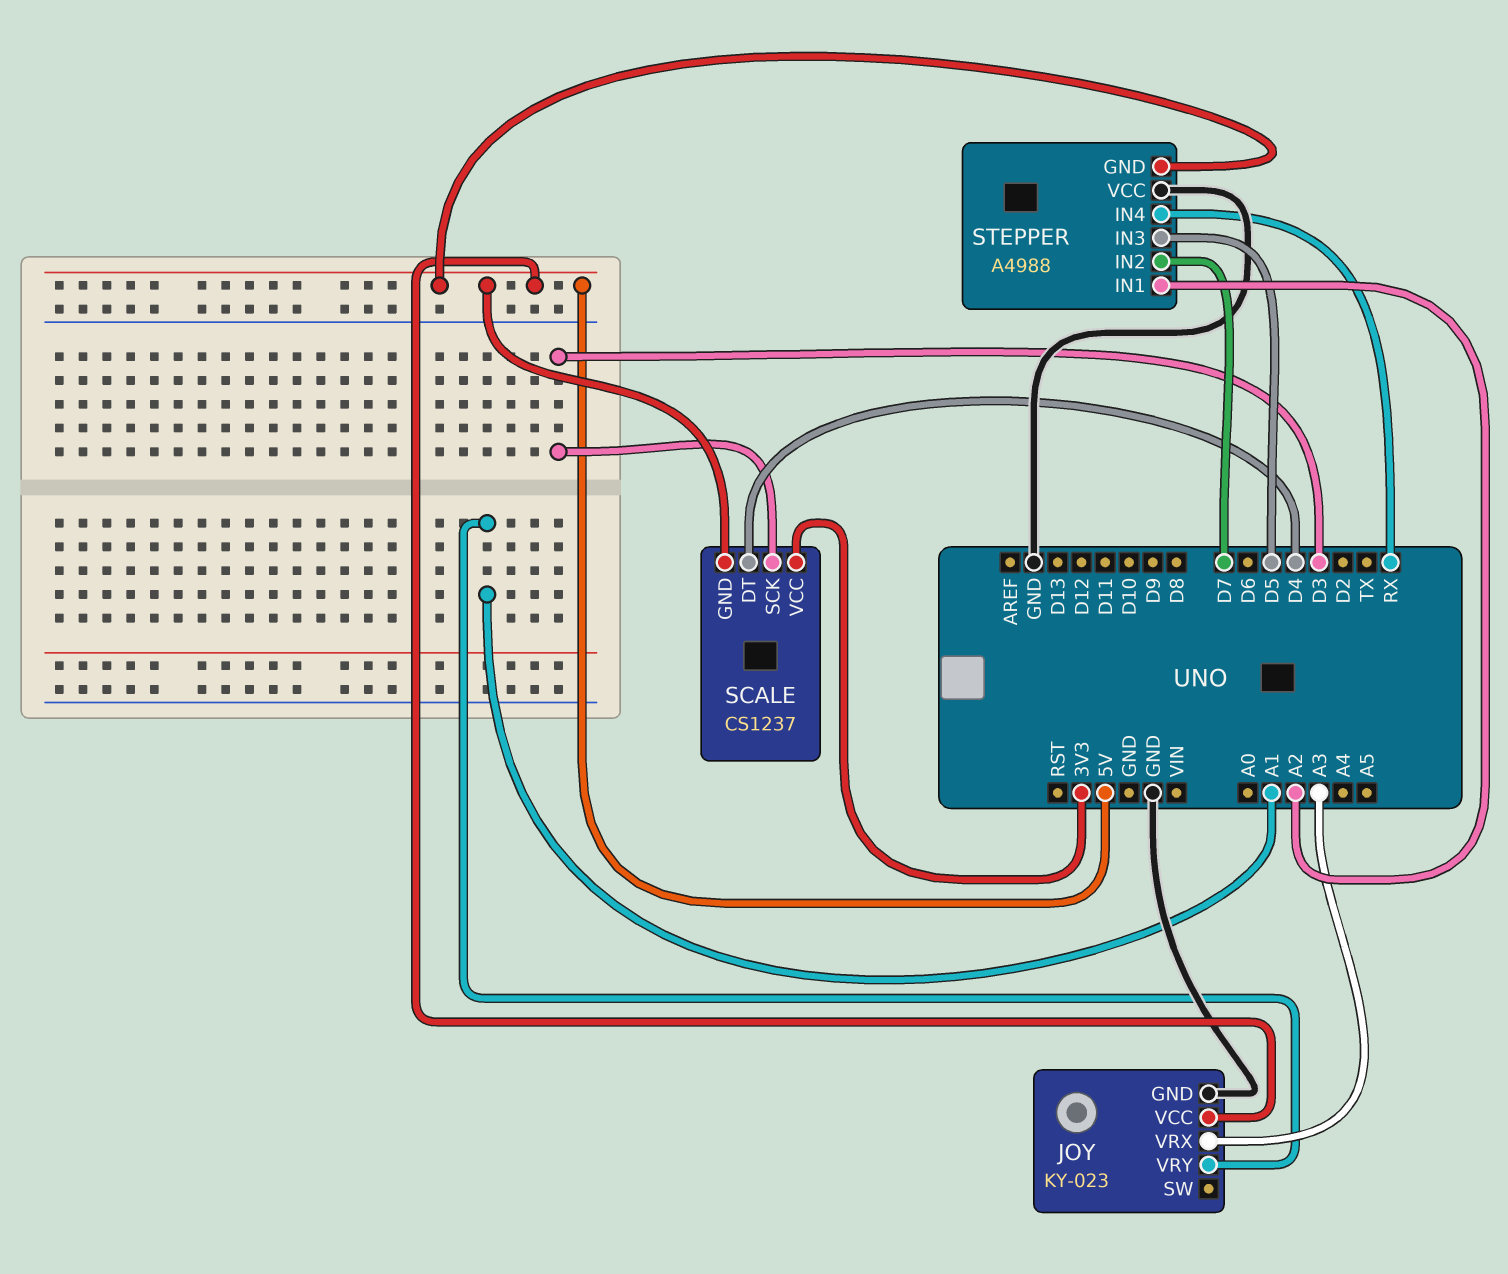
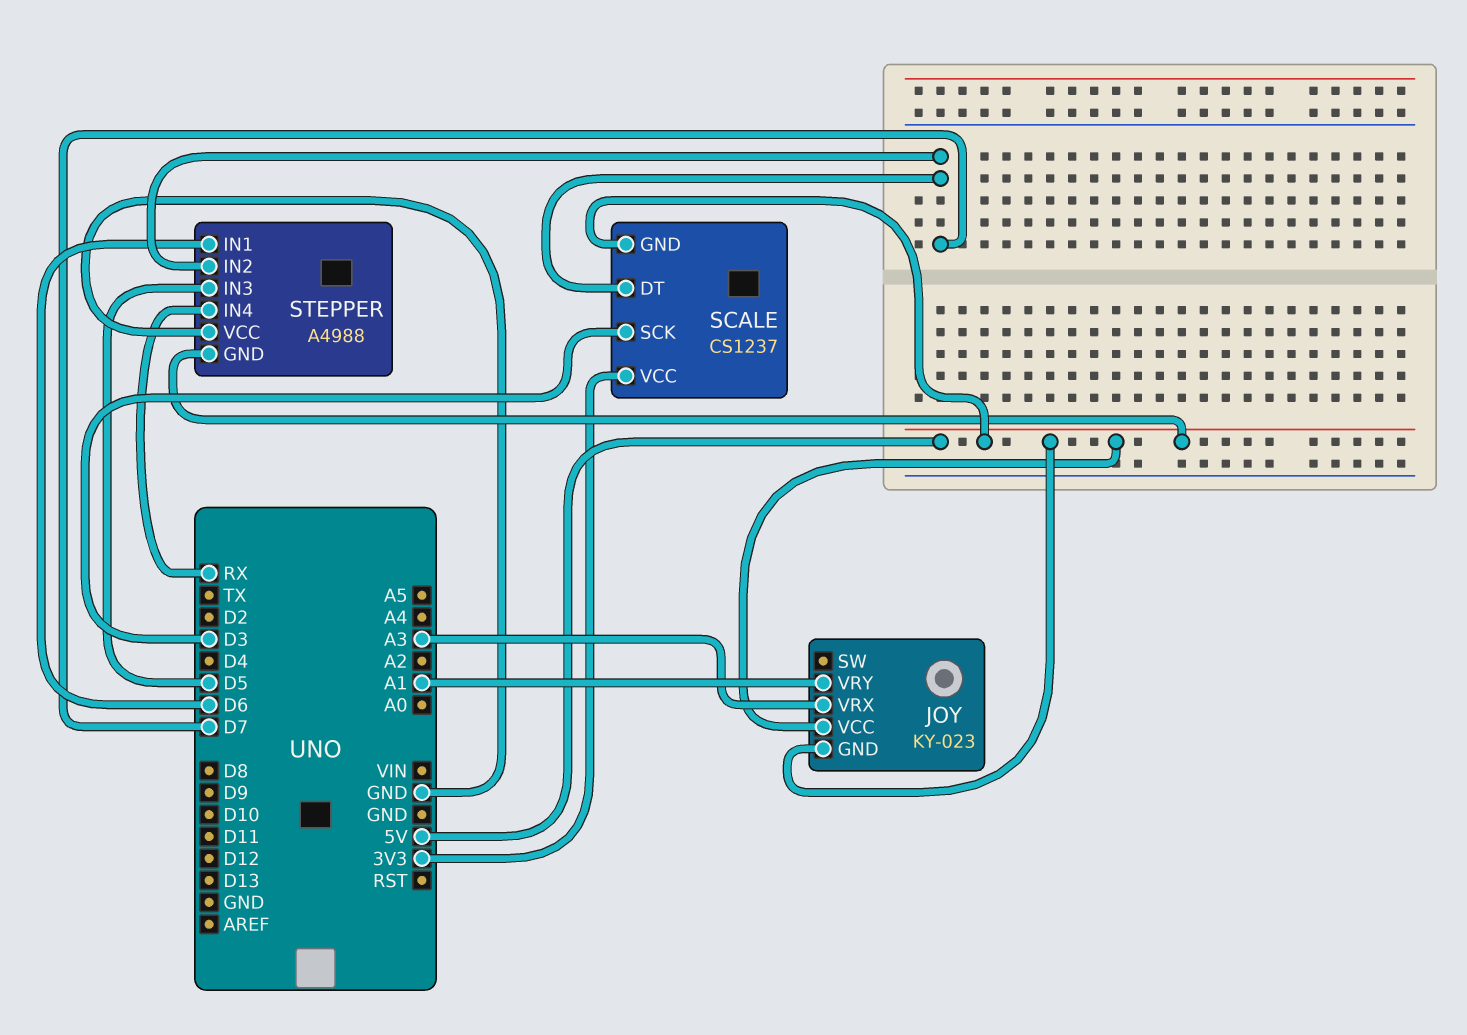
JOY pin GND: GND -> 5V
SCALE pin DT: D4 -> D7
STEPPER pin IN1: A2 -> D6

